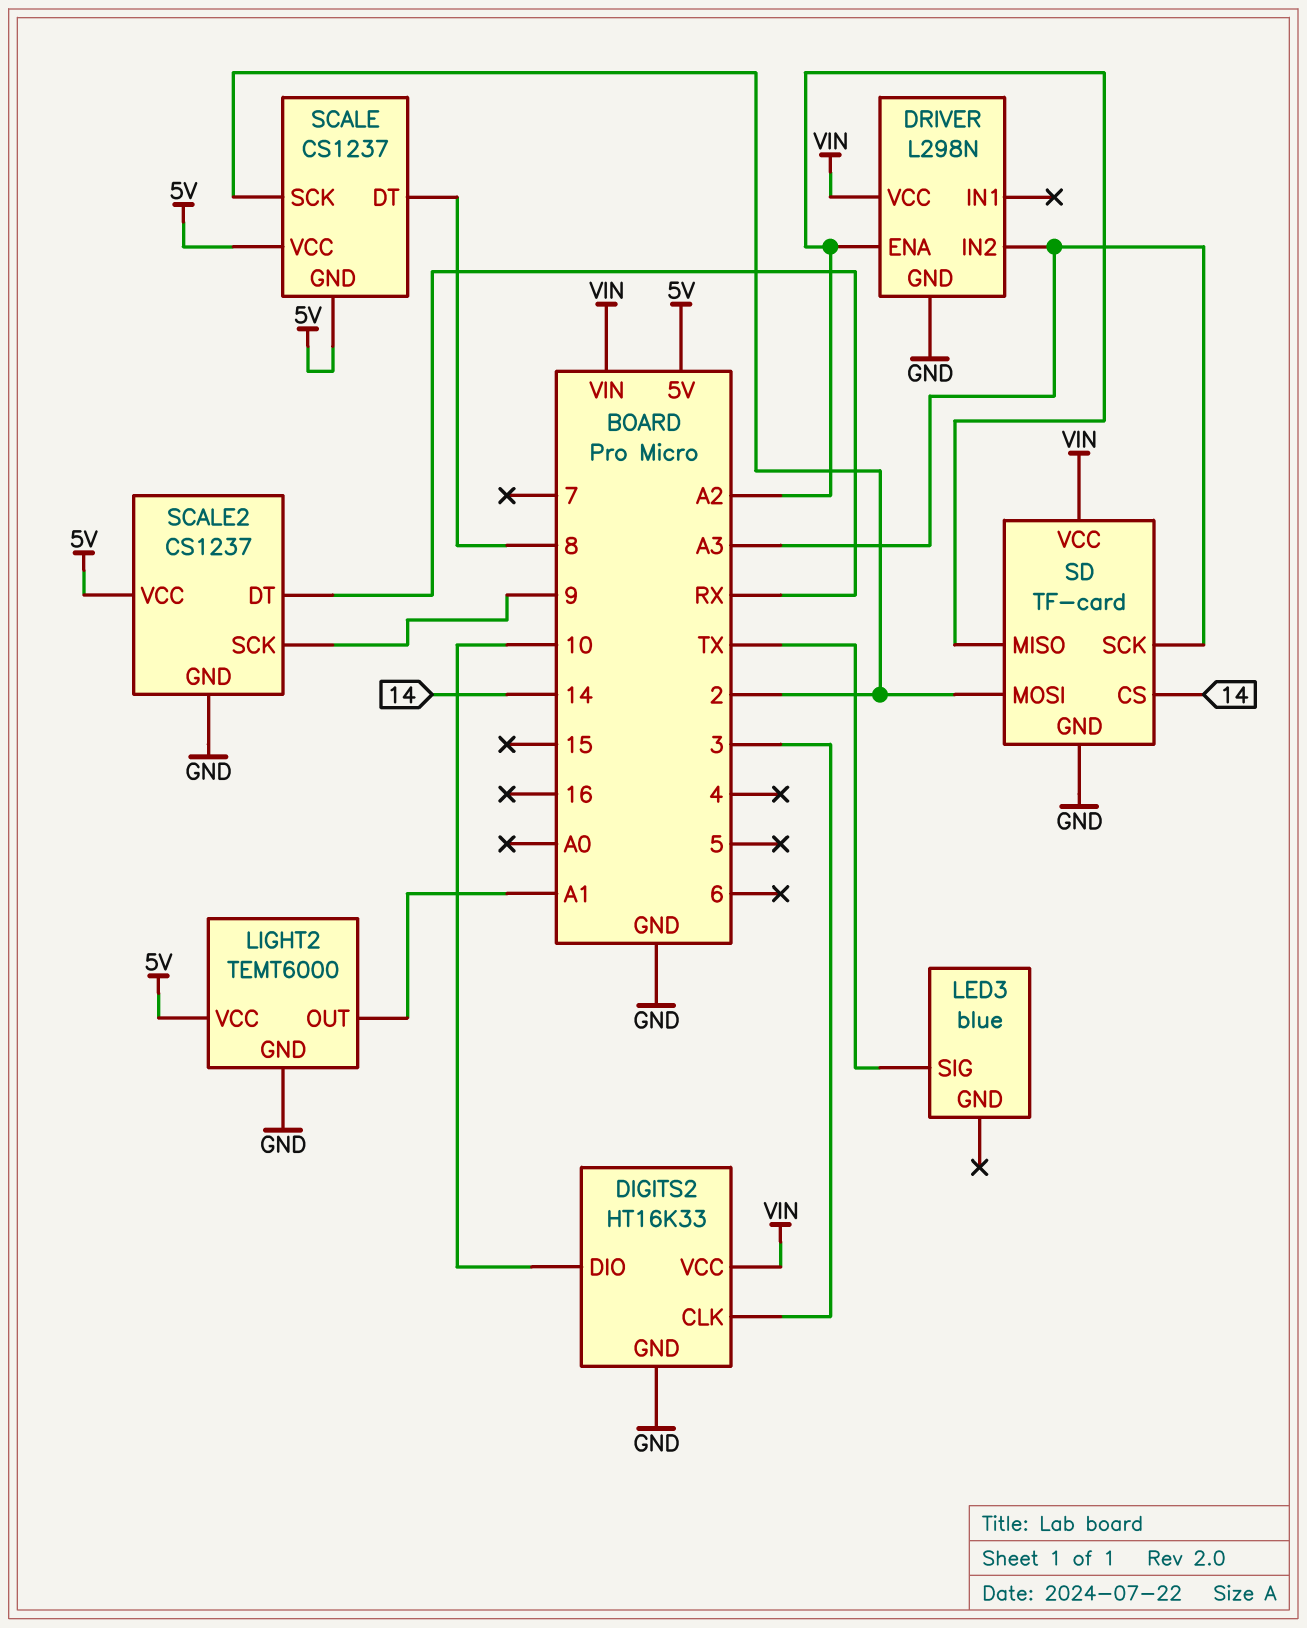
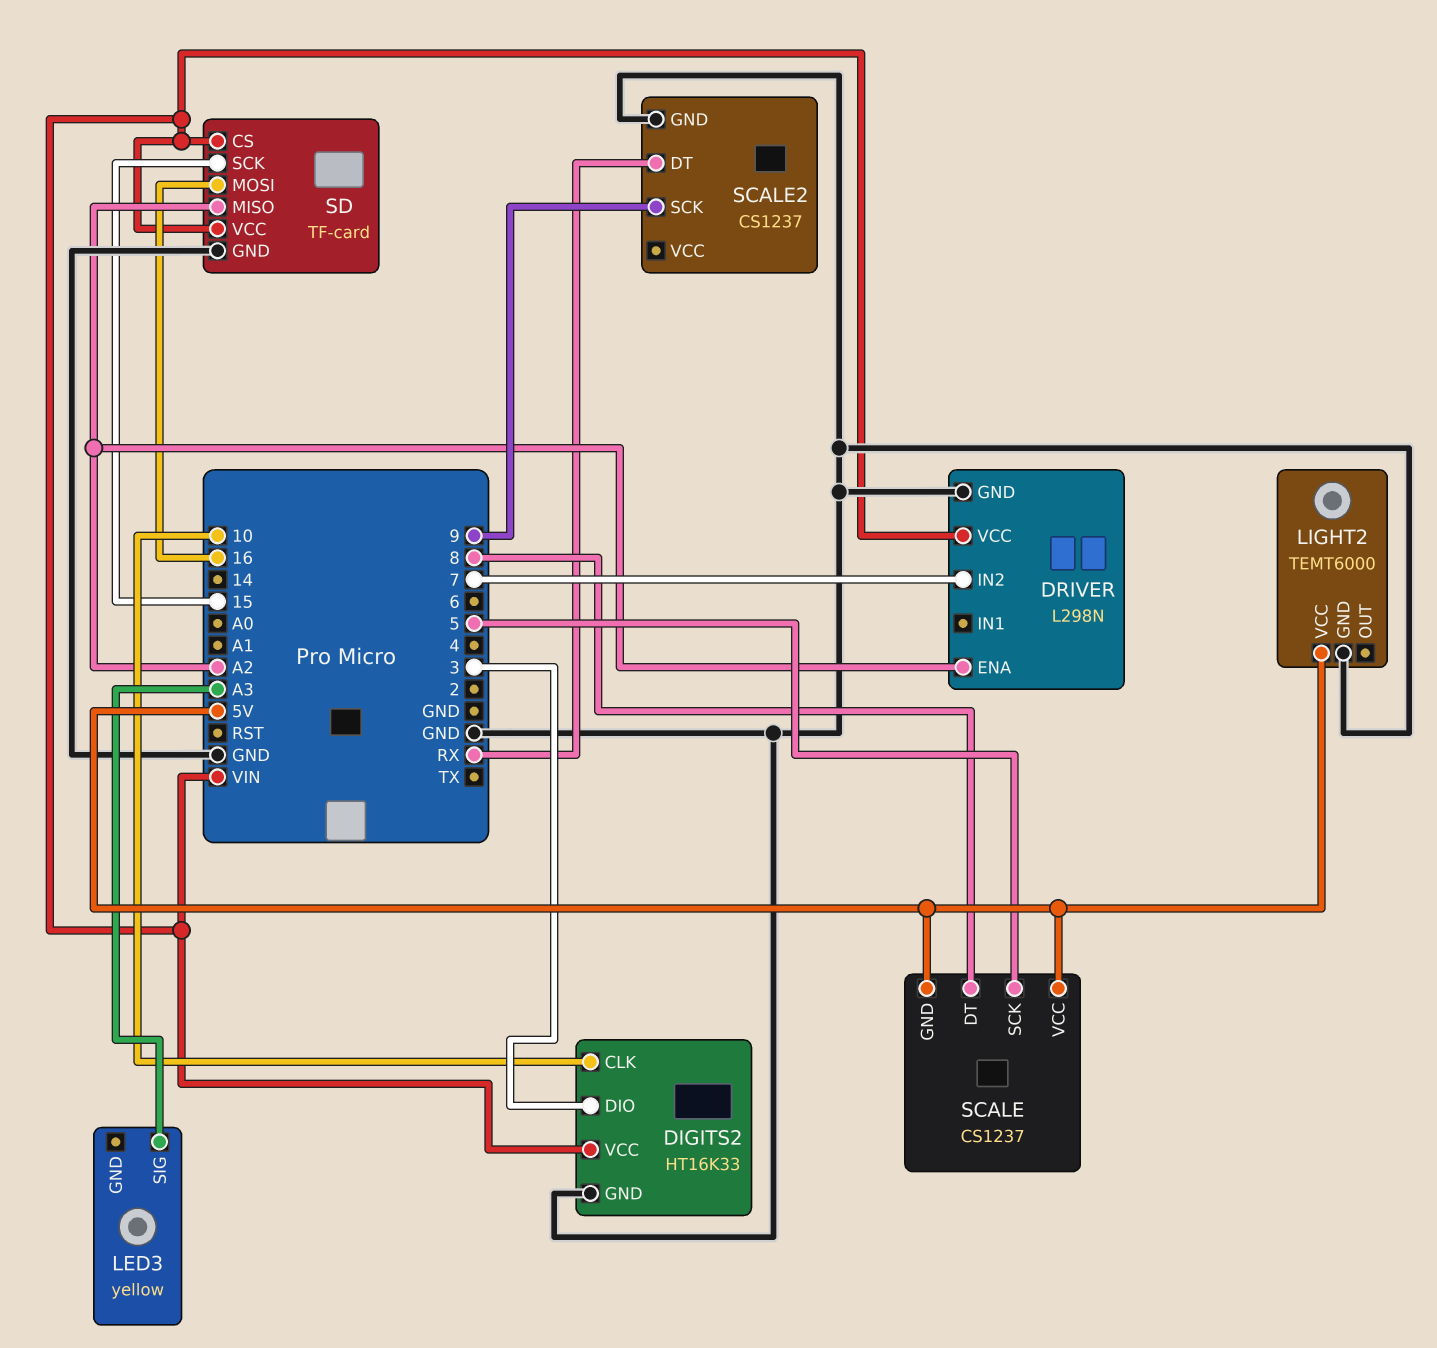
DIGITS2 pin CLK: 3 -> 10
DIGITS2 pin DIO: 10 -> 3
DRIVER pin IN2: A3 -> 7
LED3: blue -> yellow
LED3 pin SIG: TX -> A3
LIGHT2 pin OUT: A1 -> none
SCALE pin SCK: 2 -> 5
SCALE2 pin VCC: 5V -> none
SD pin CS: 14 -> VIN
SD pin MOSI: 2 -> 16
SD pin SCK: A3 -> 15

